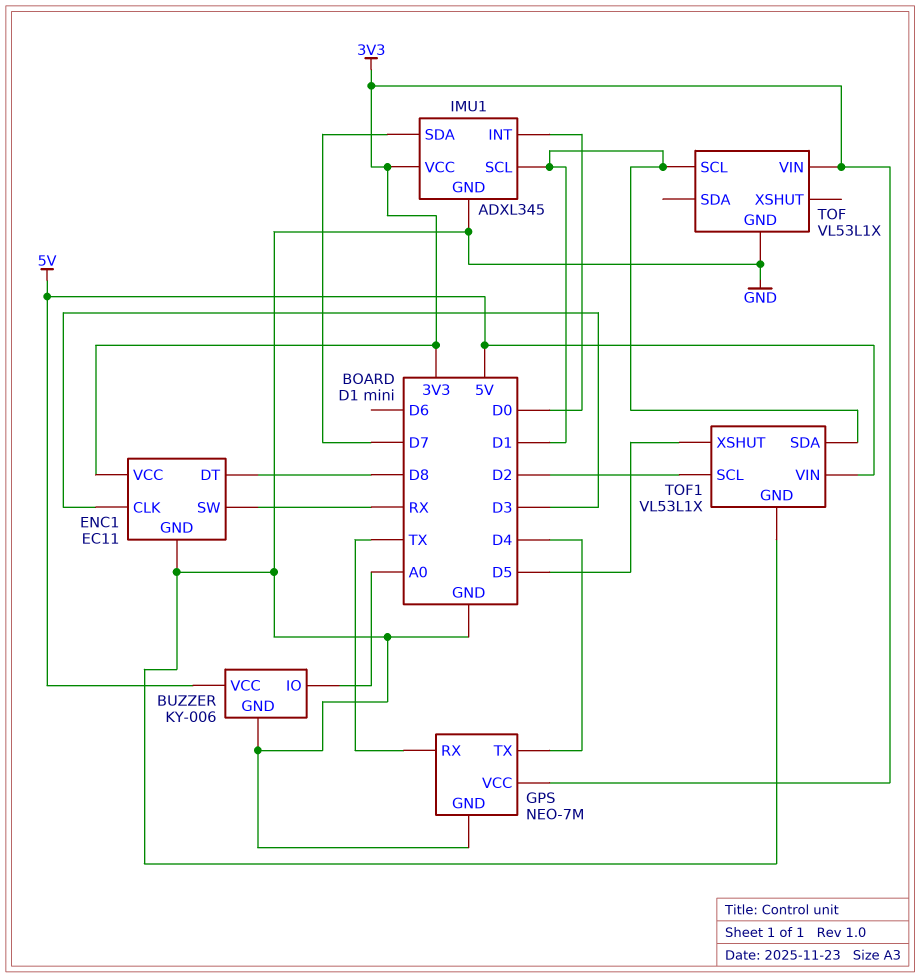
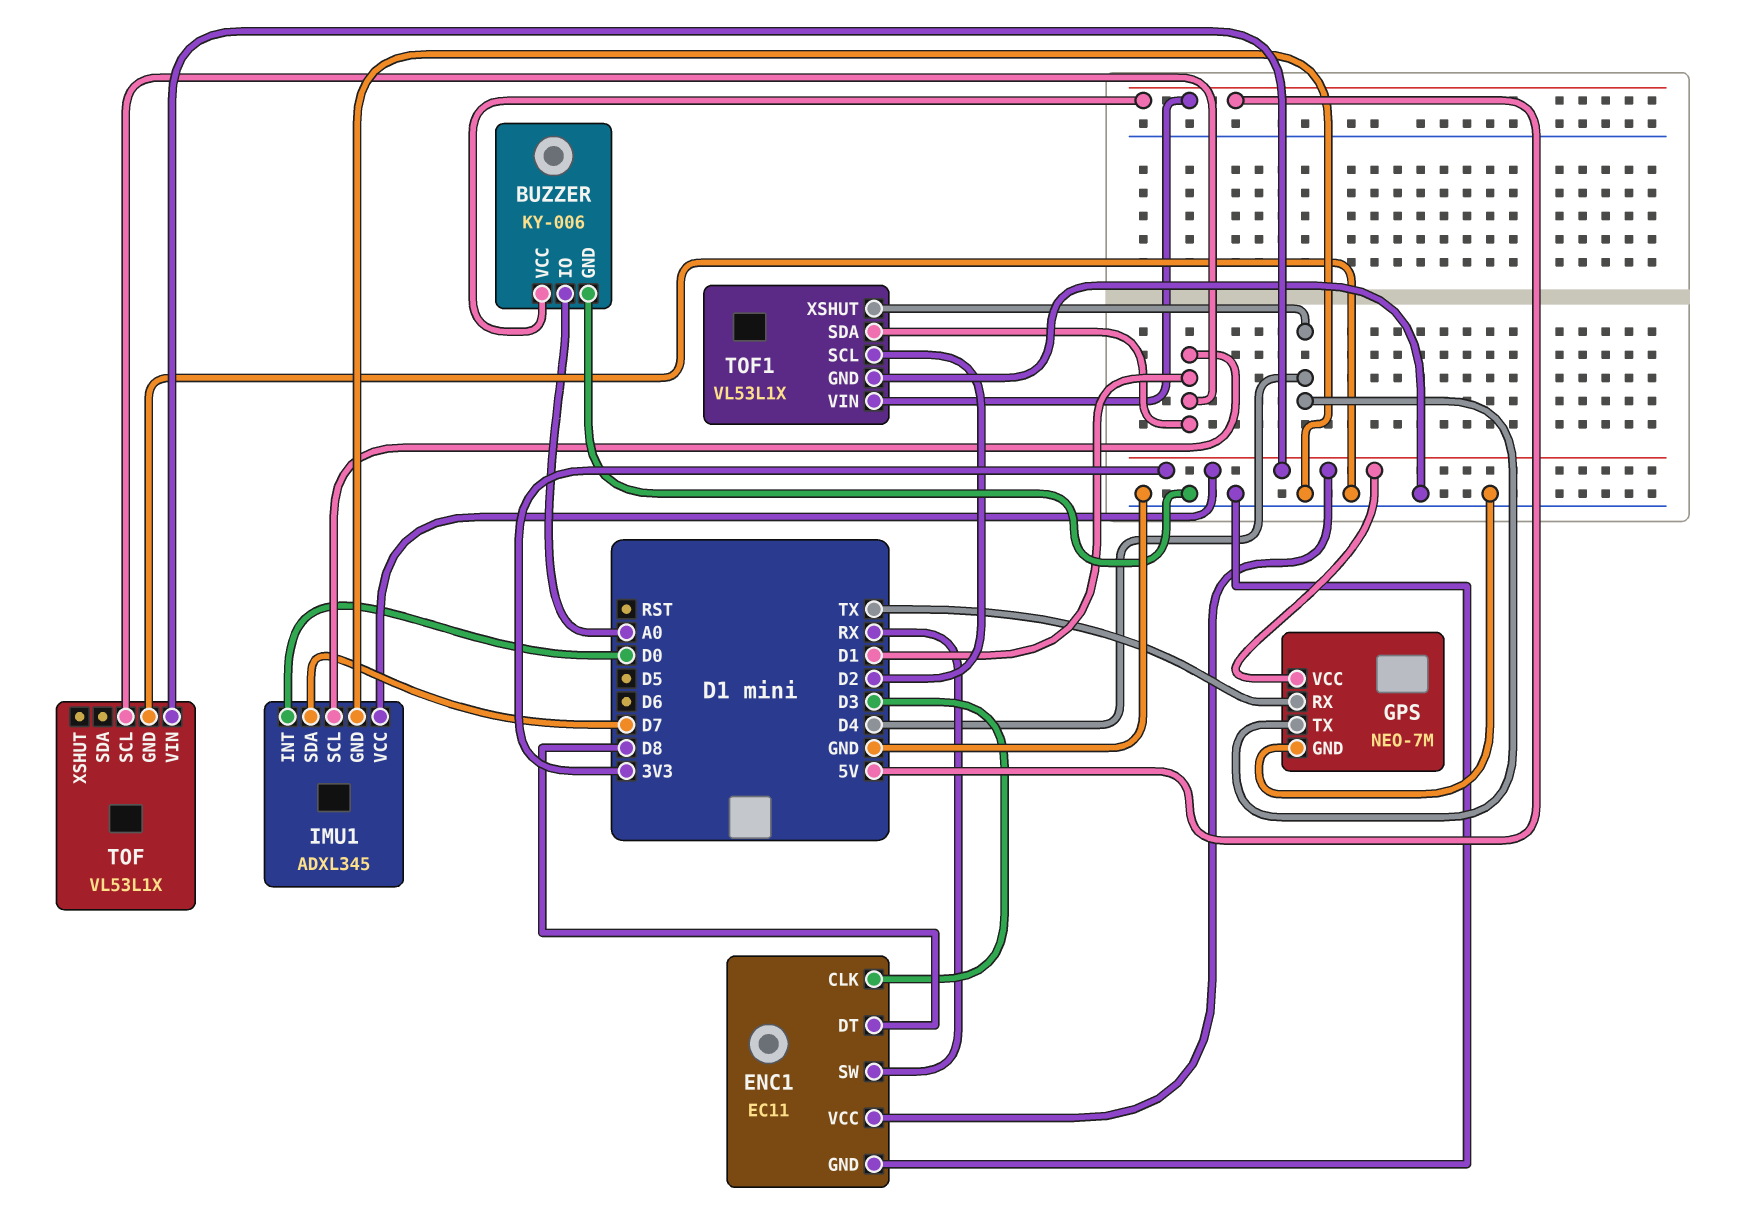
TOF1 pin XSHUT: D5 -> D4

